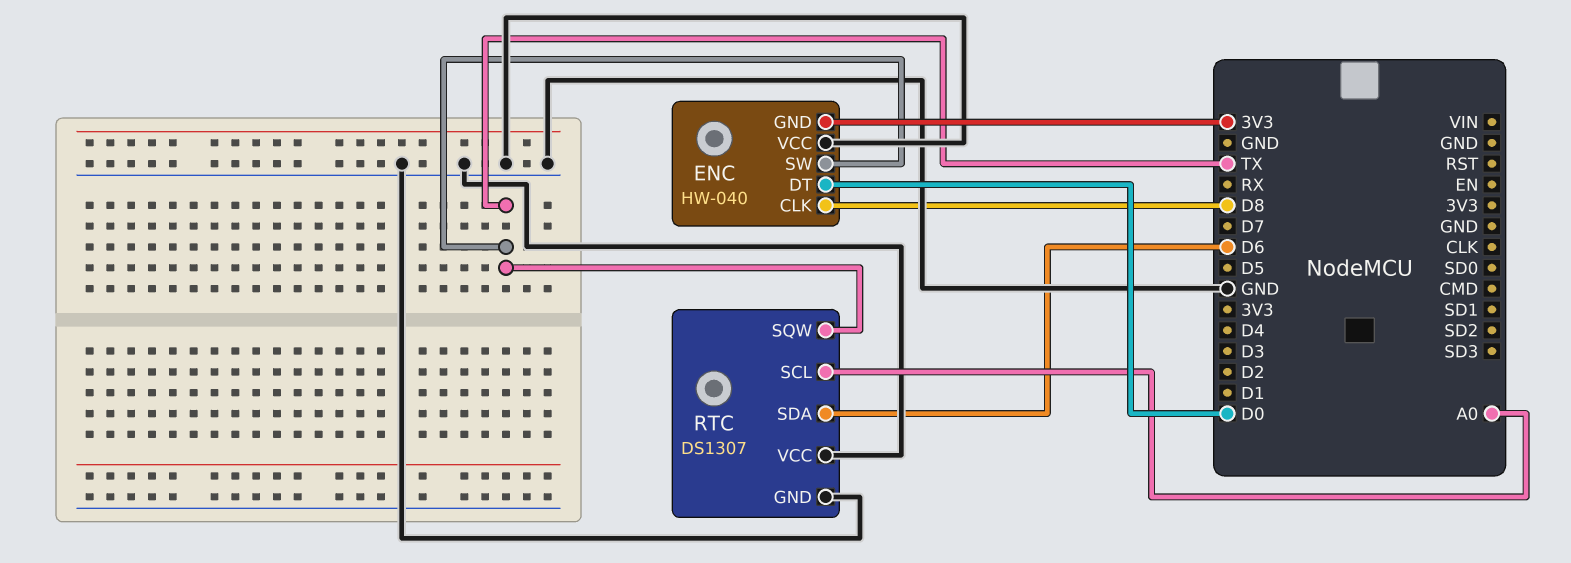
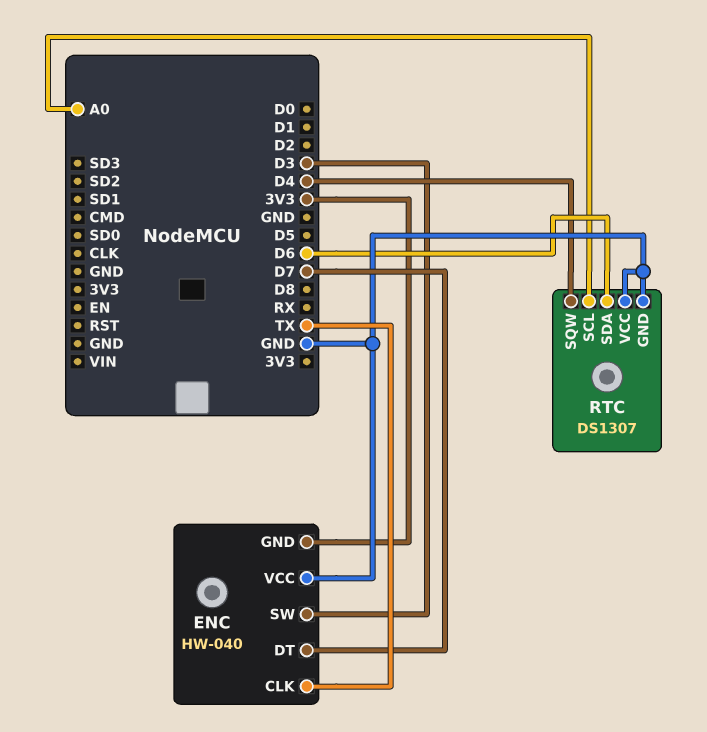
ENC pin CLK: D8 -> TX
ENC pin DT: D0 -> D7
ENC pin SW: TX -> D3
RTC pin SQW: TX -> D4

